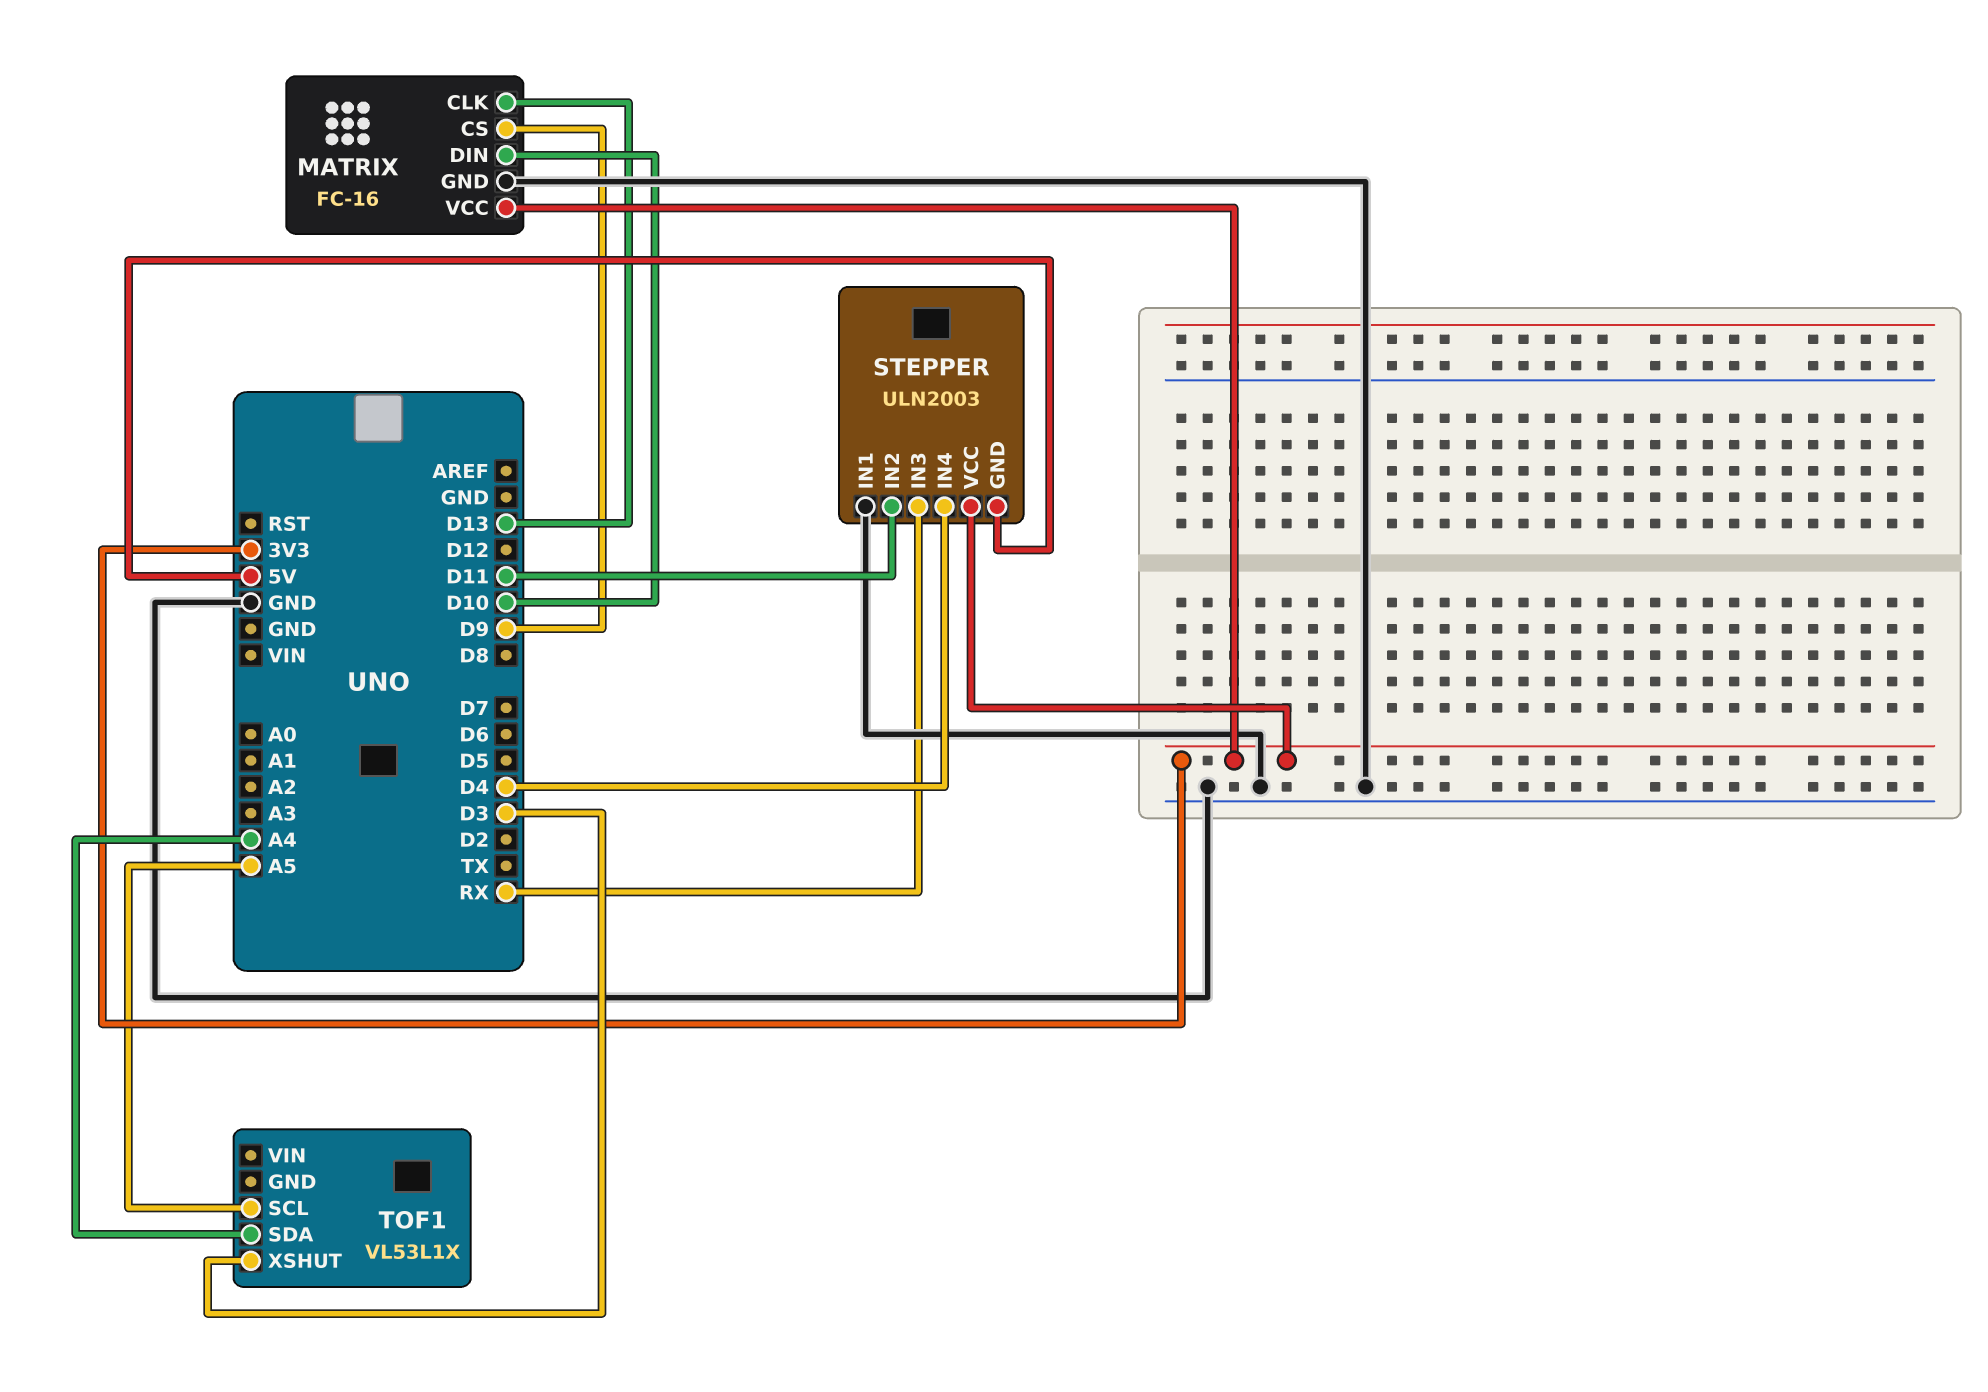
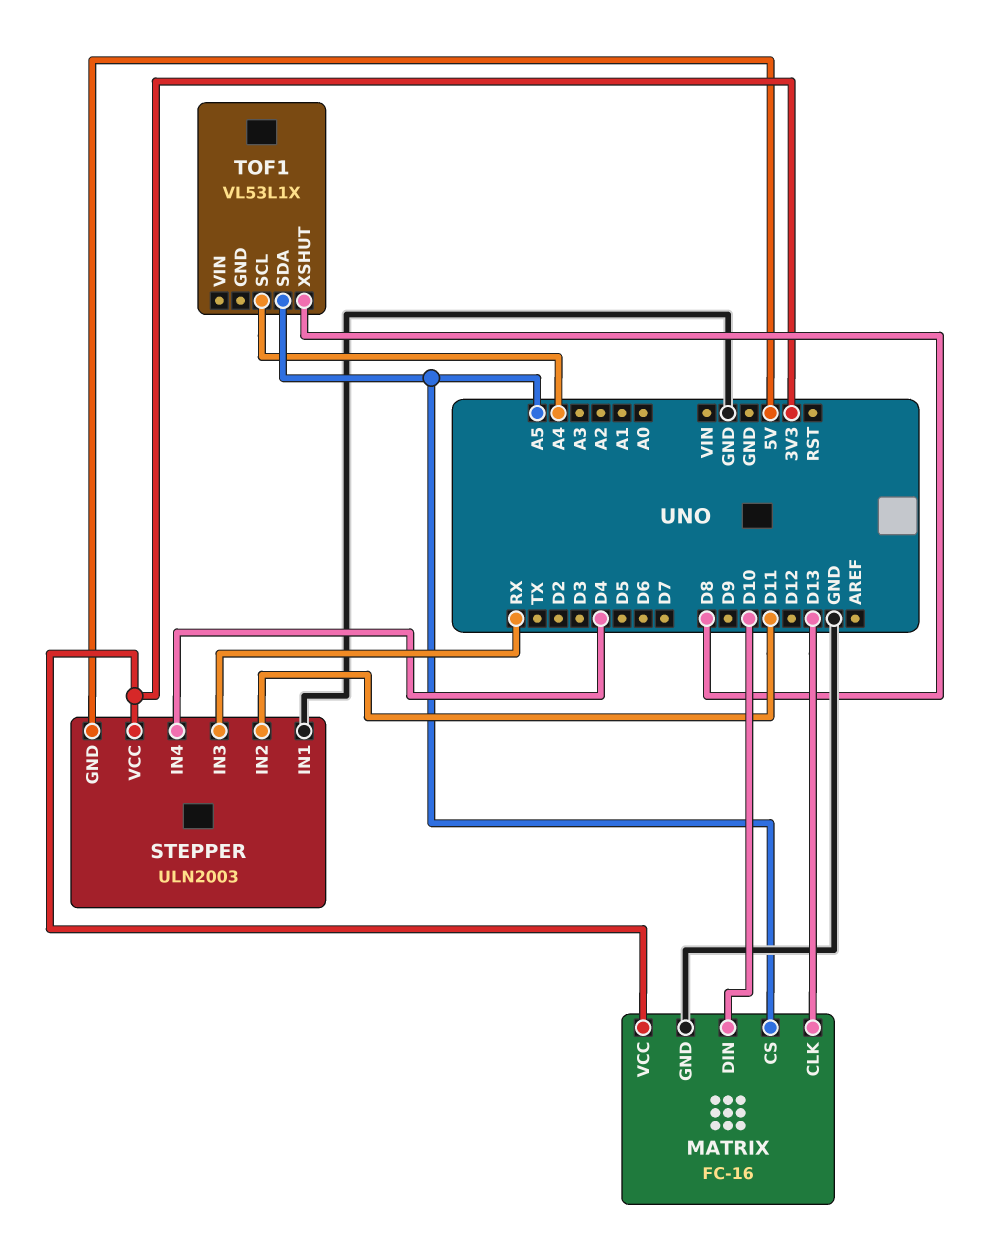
MATRIX pin CS: D9 -> A5
TOF1 pin SCL: A5 -> A4
TOF1 pin SDA: A4 -> A5
TOF1 pin XSHUT: D3 -> D8

